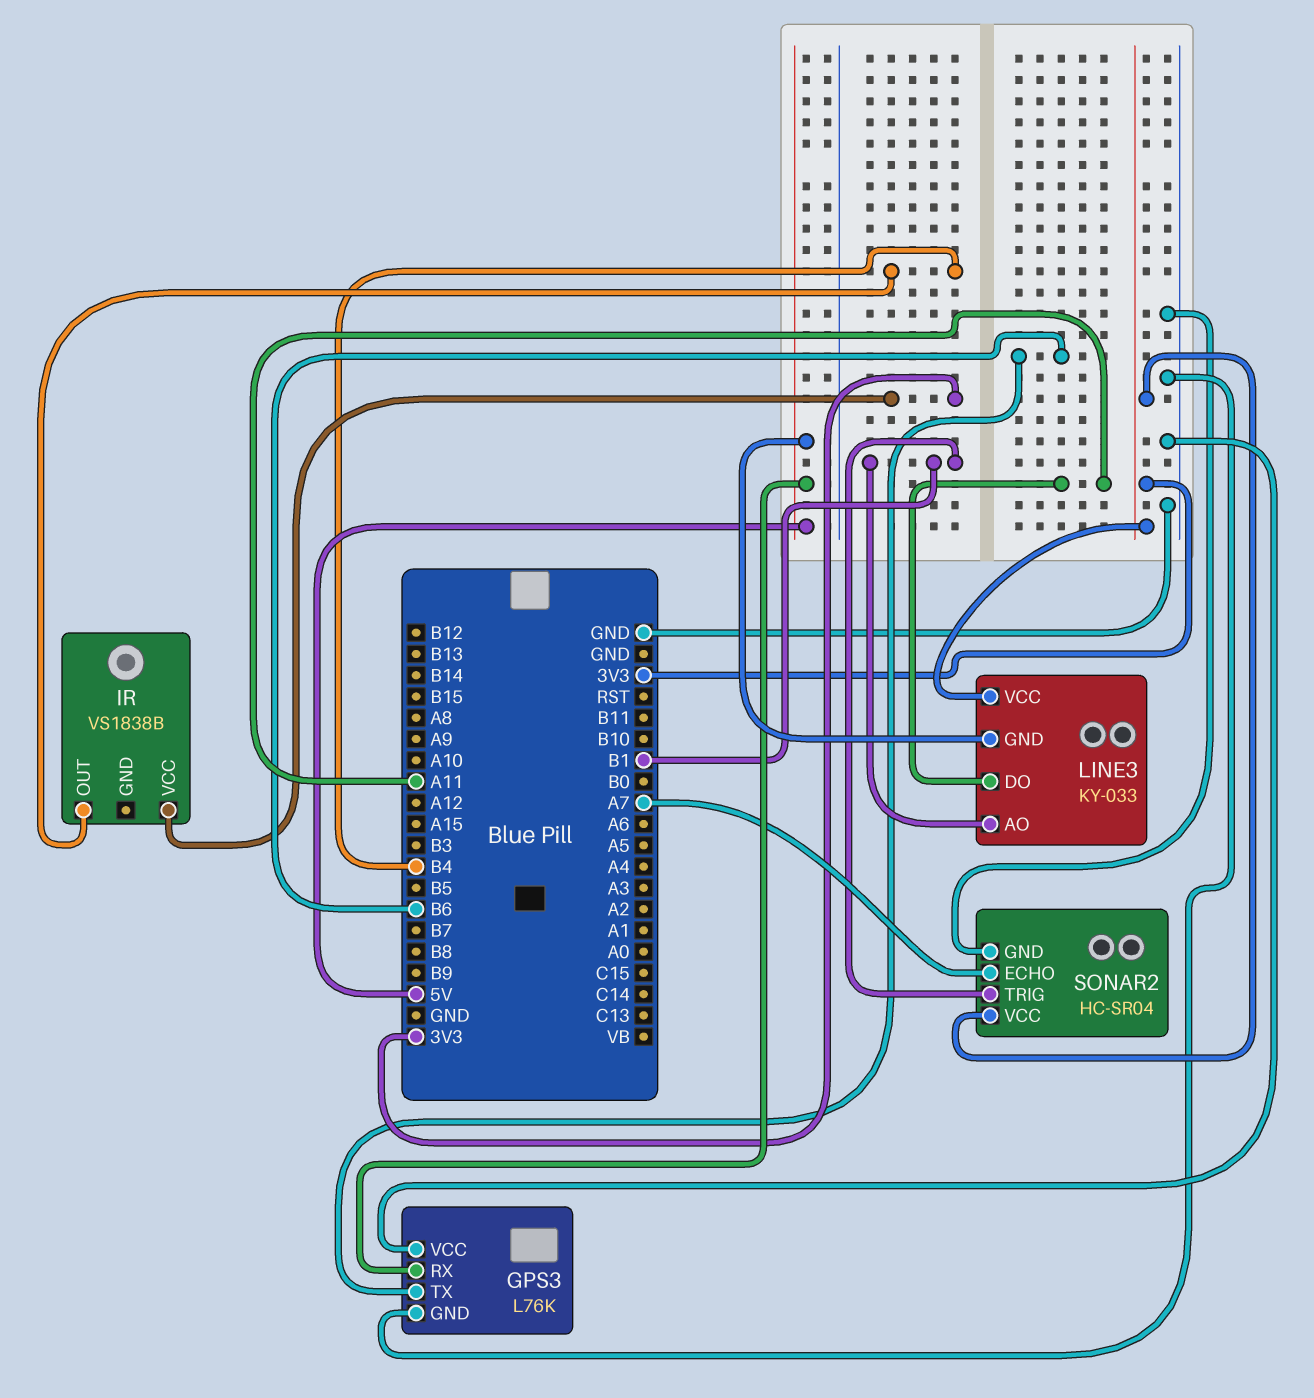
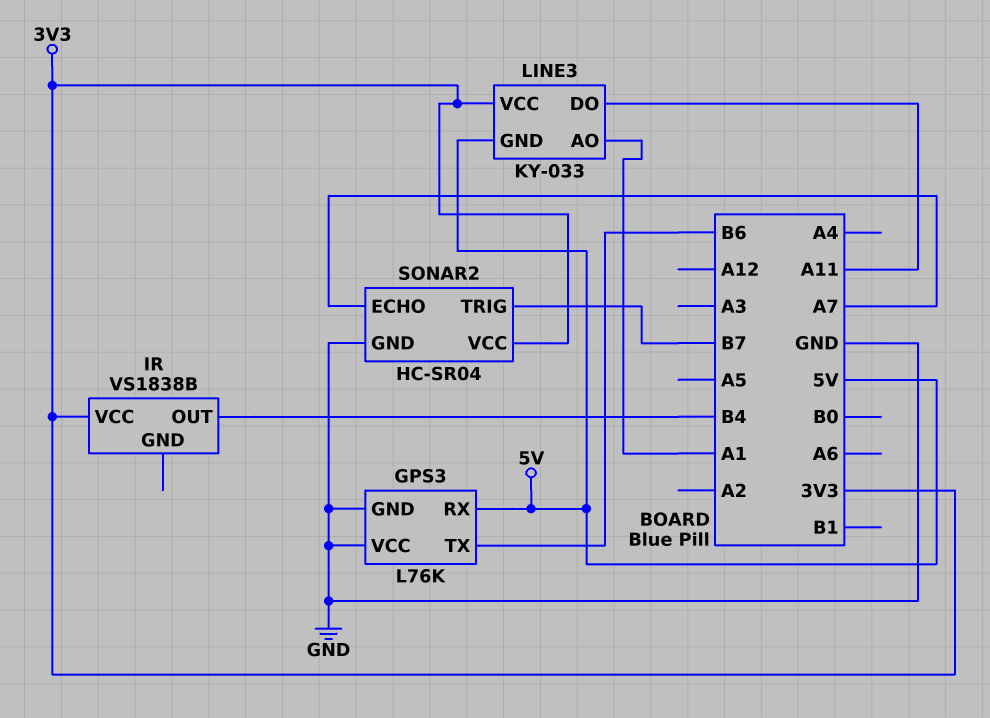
LINE3 pin AO: B1 -> A1
SONAR2 pin TRIG: B1 -> B7

